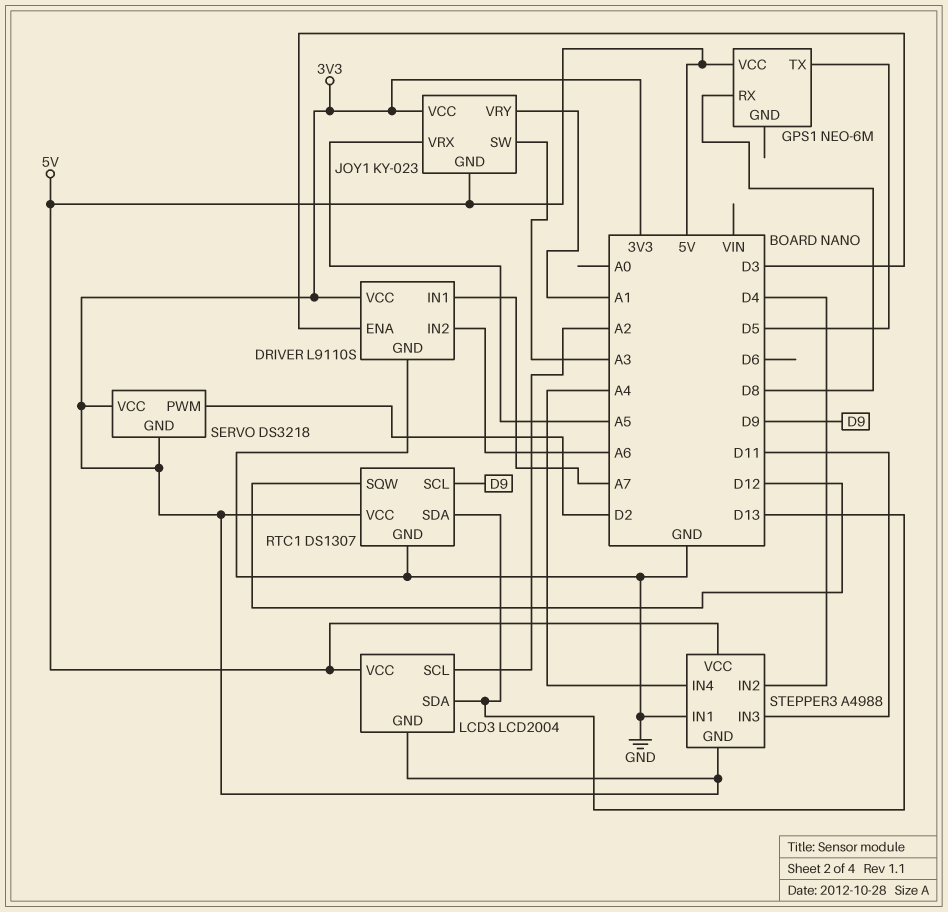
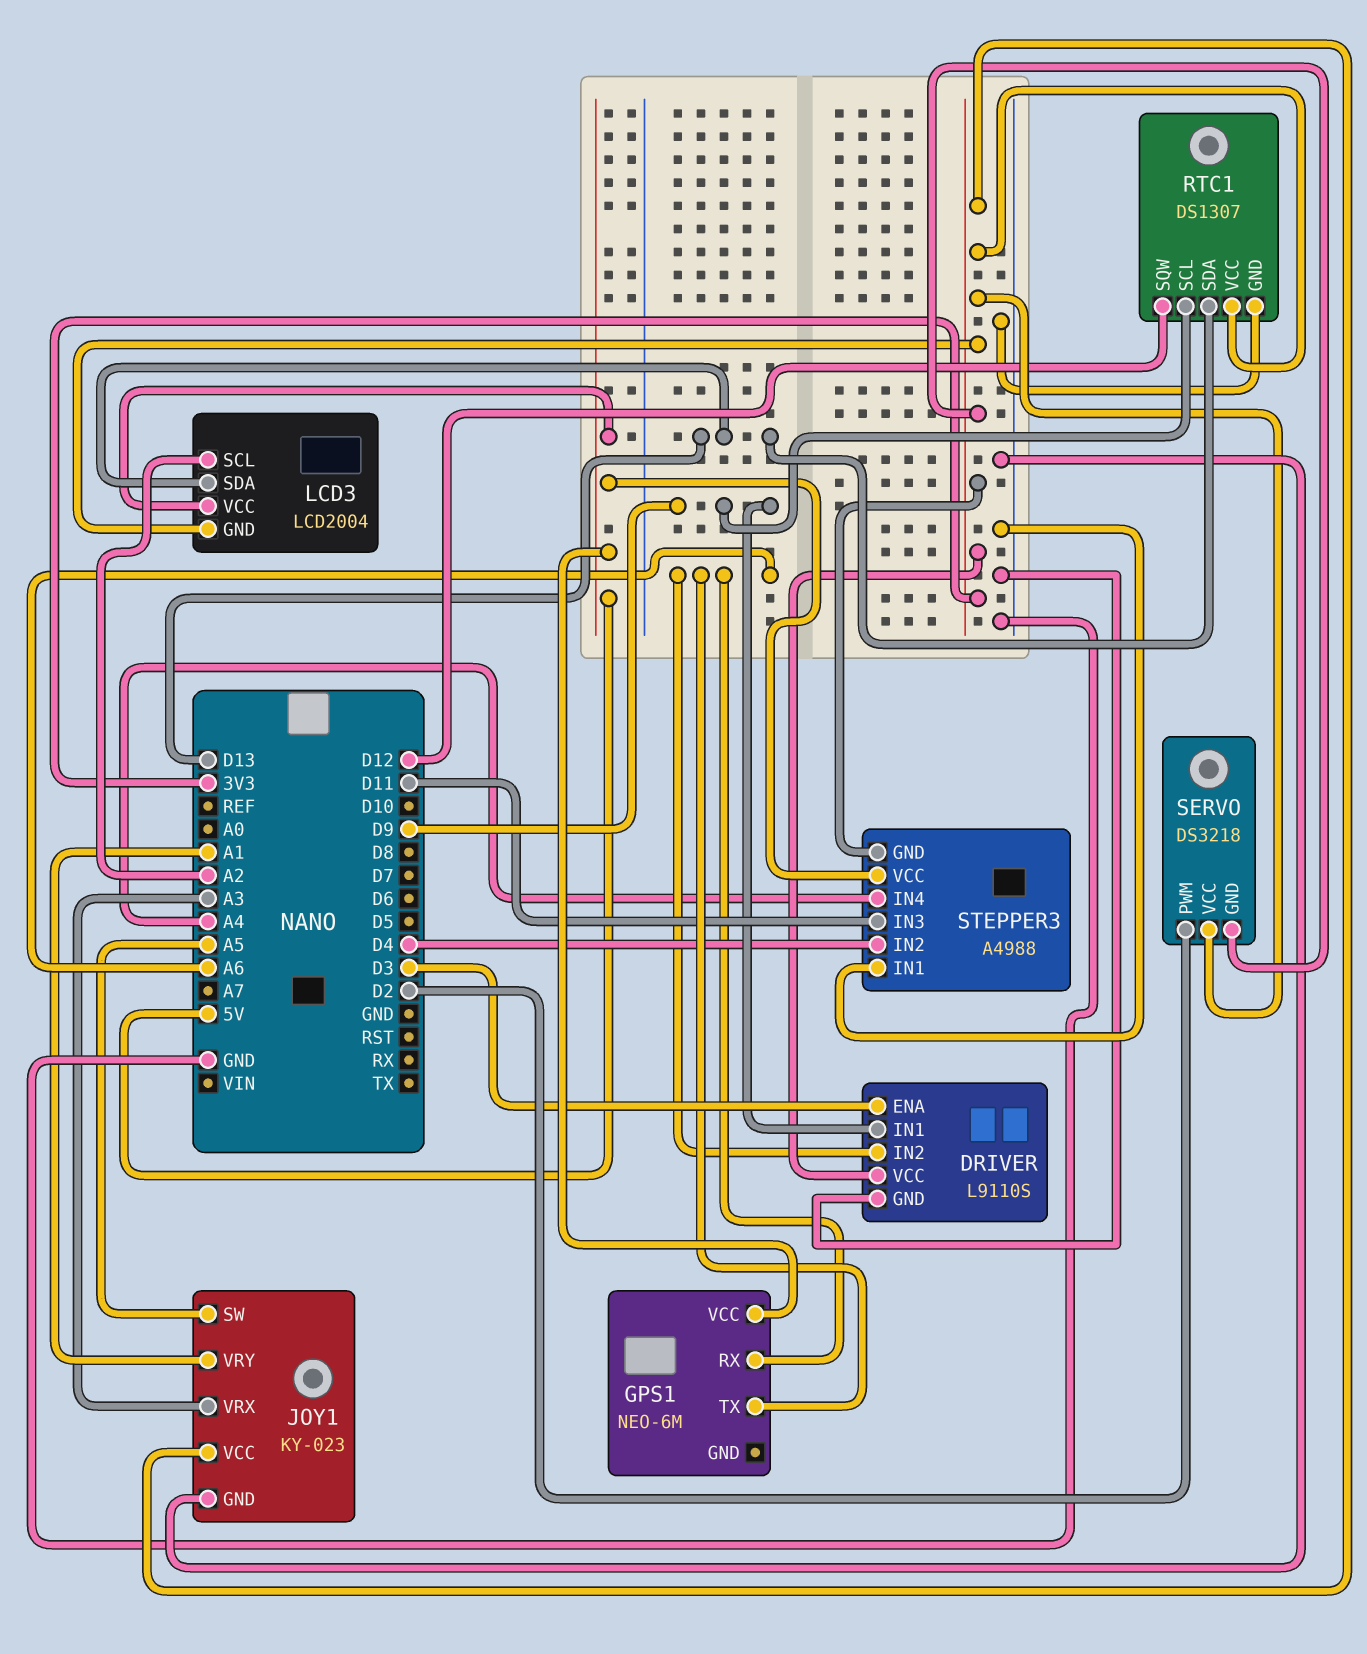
DRIVER pin IN1: A7 -> D9
GPS1 pin RX: D8 -> A6
GPS1 pin TX: D5 -> A6
JOY1 pin GND: 5V -> GND
JOY1 pin SW: A3 -> A5
JOY1 pin VRX: A5 -> A3

